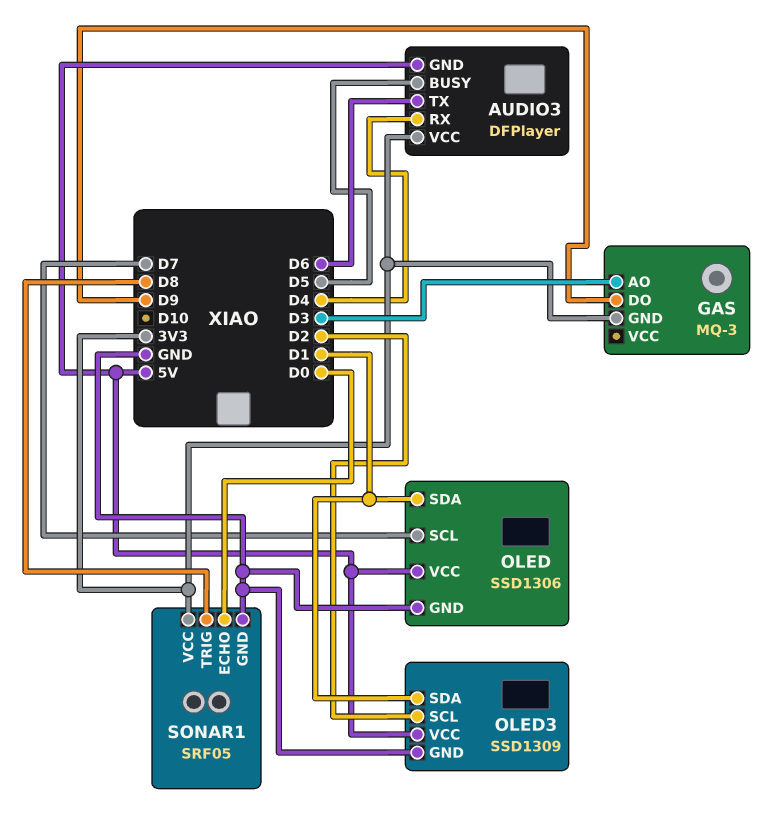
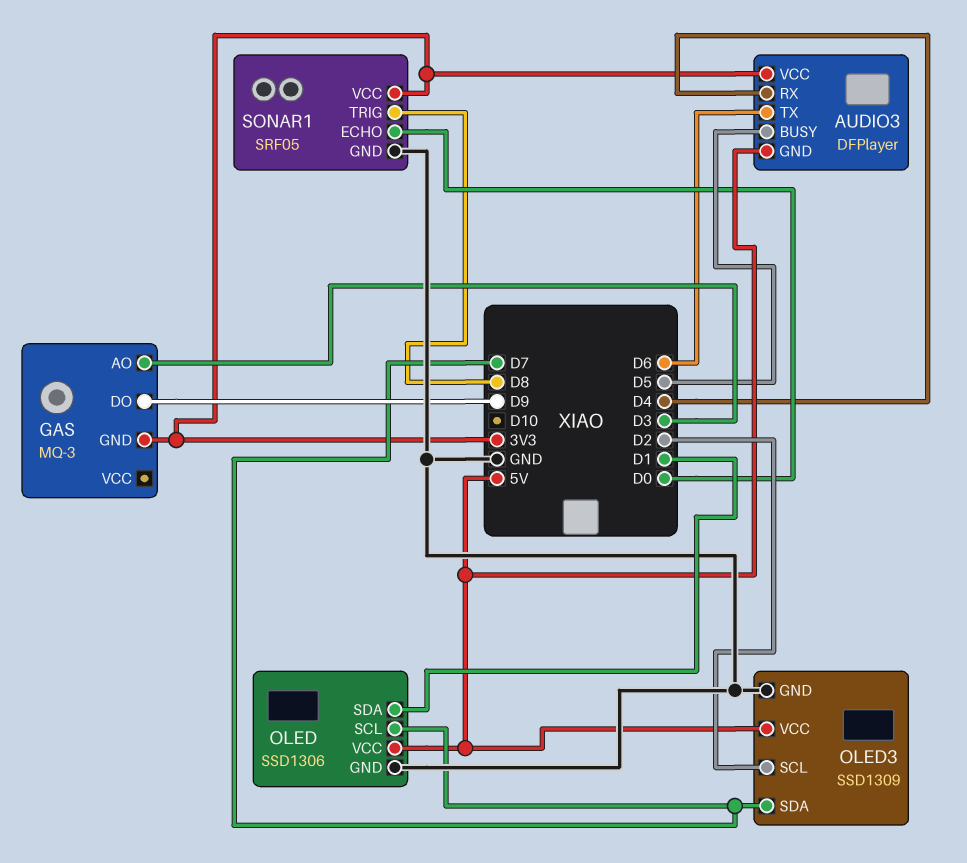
OLED3 pin SDA: D1 -> D7

